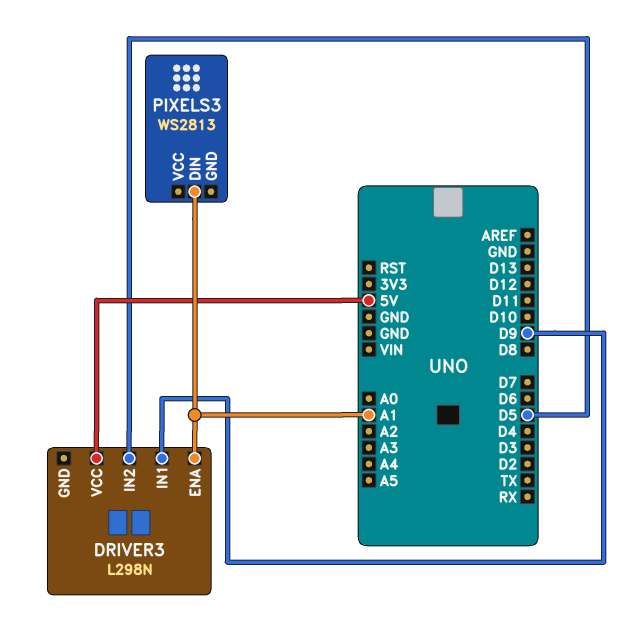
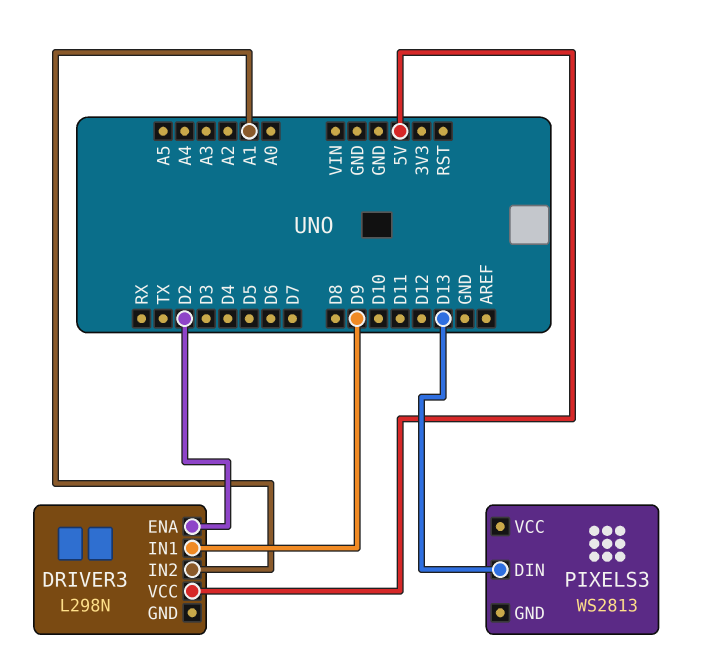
DRIVER3 pin ENA: A1 -> D2
DRIVER3 pin IN2: D5 -> A1
PIXELS3 pin DIN: A1 -> D13

